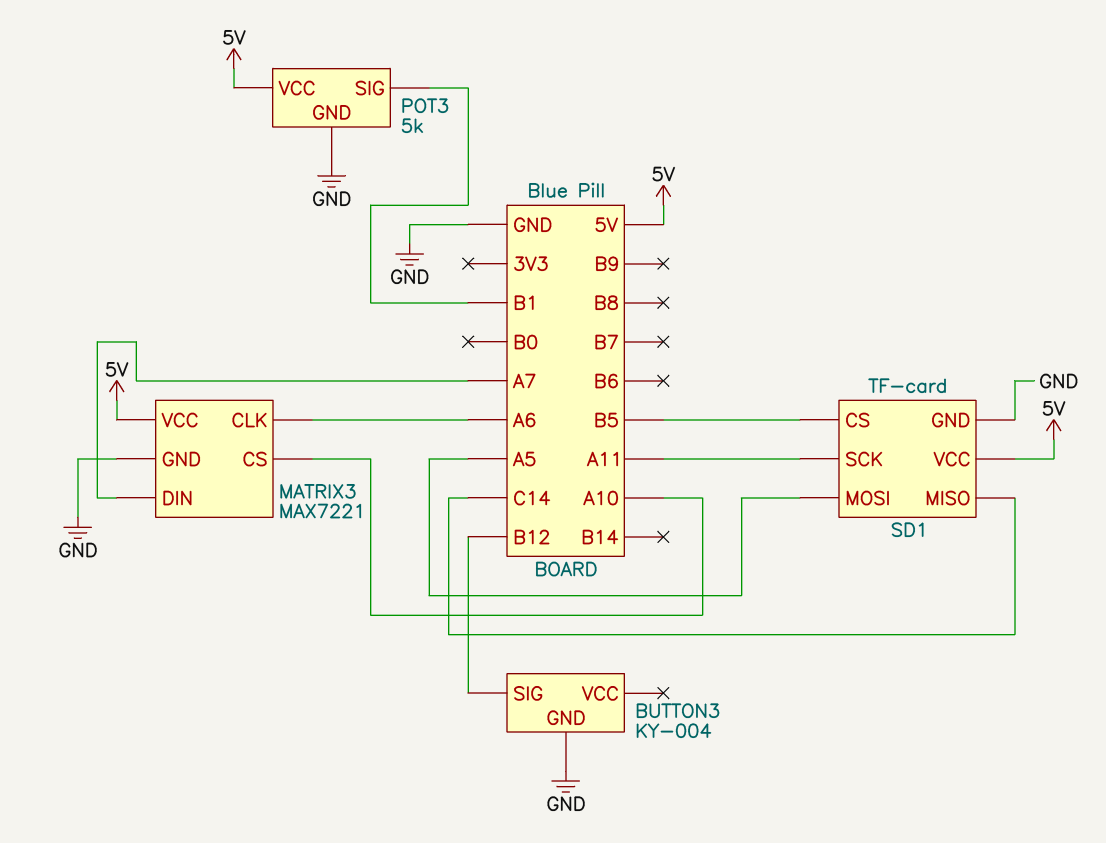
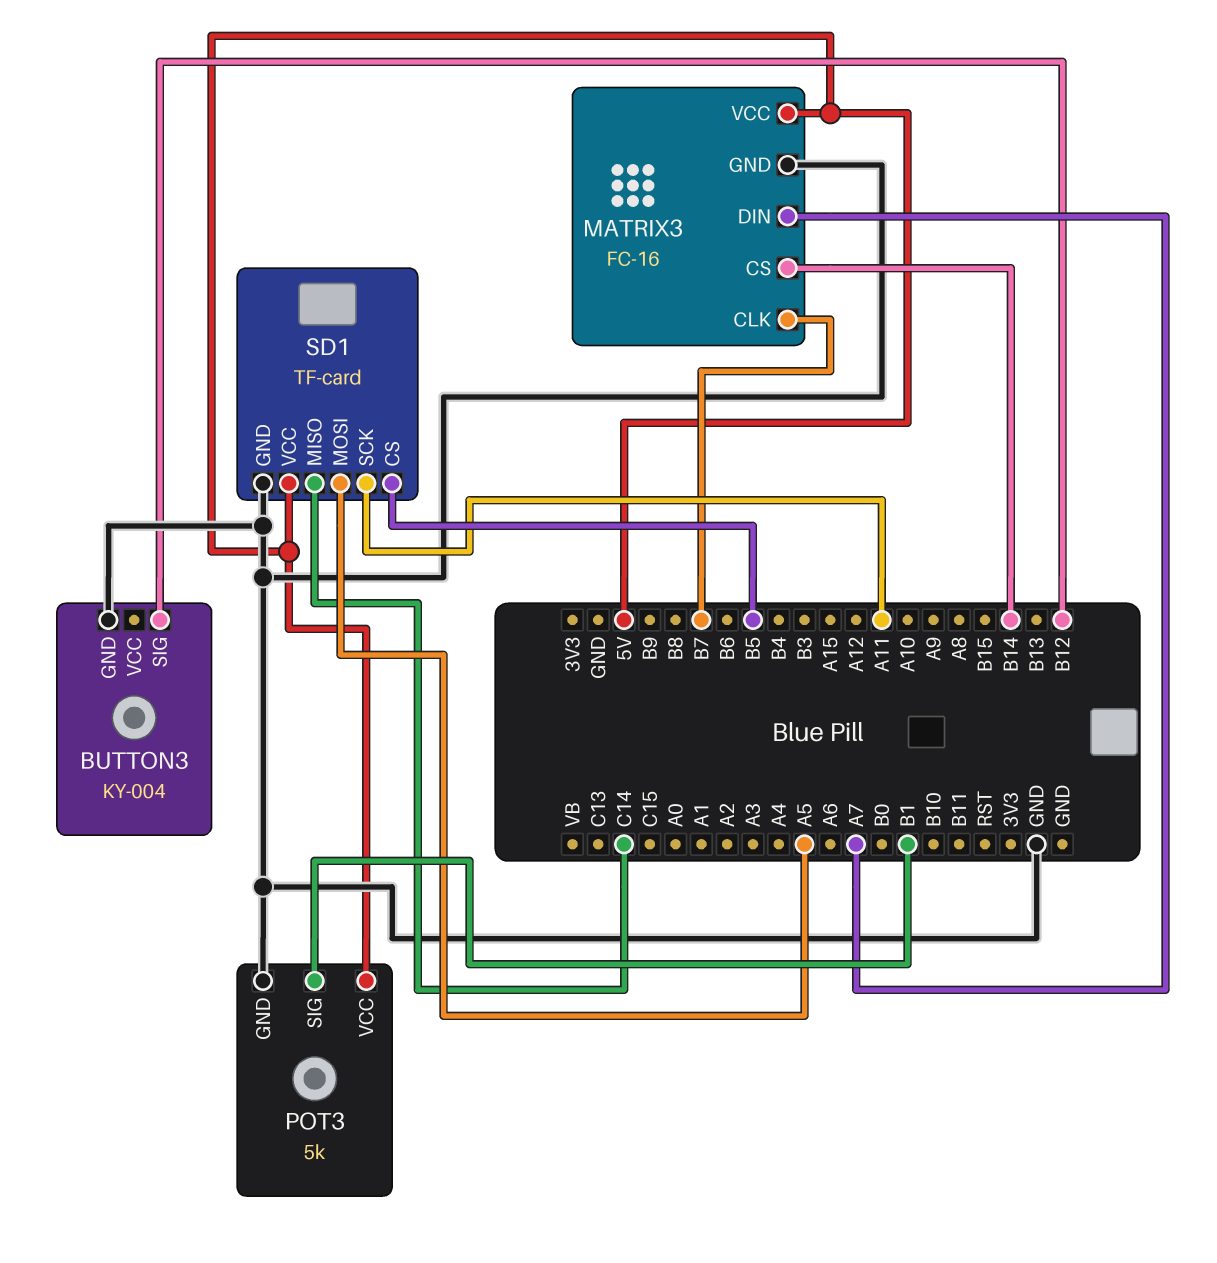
MATRIX3: MAX7221 -> FC-16
MATRIX3 pin CLK: A6 -> B7
MATRIX3 pin CS: A10 -> B14

